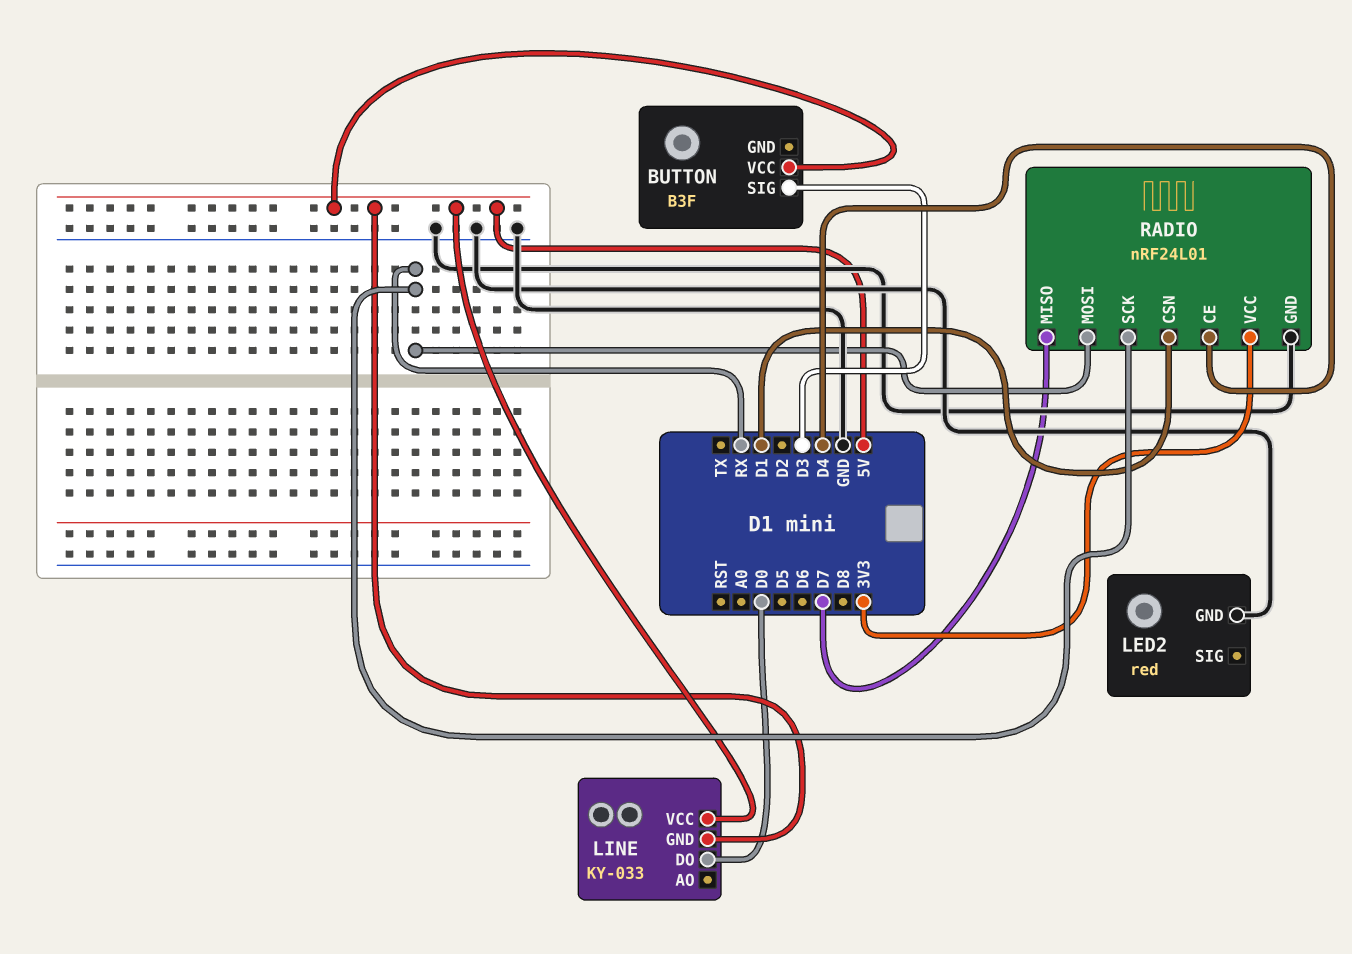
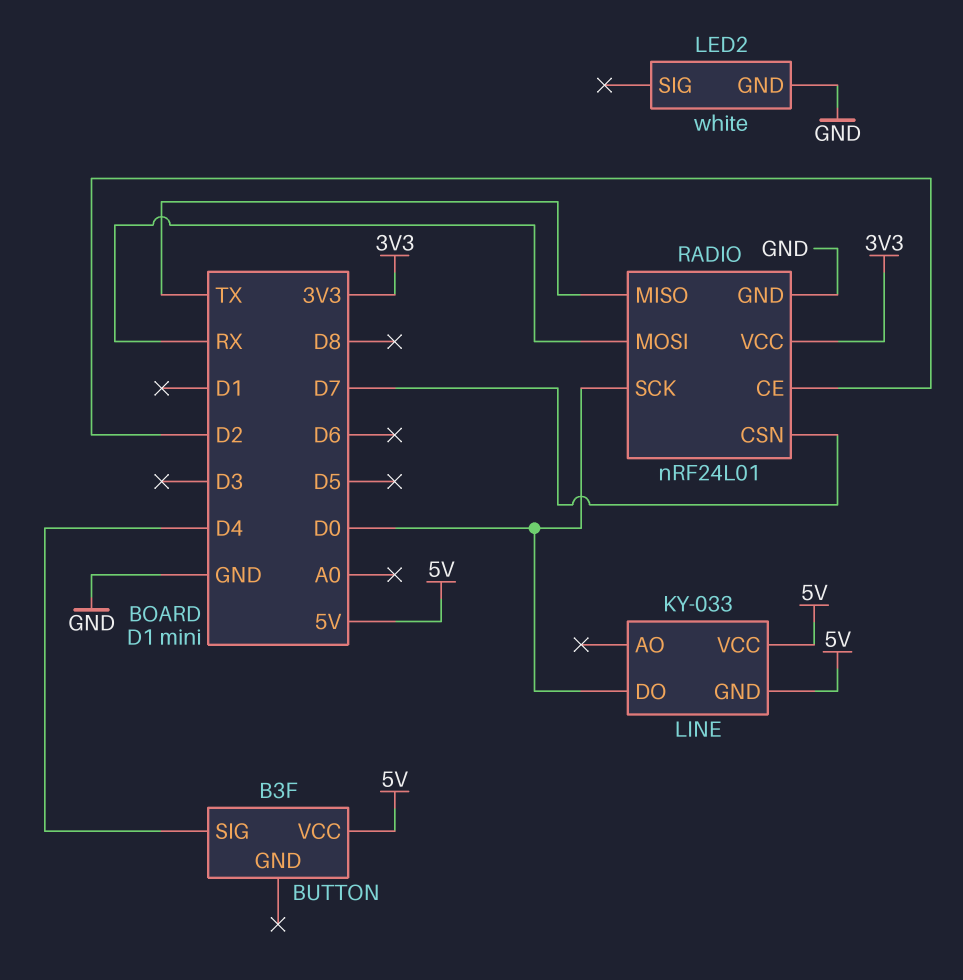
BUTTON pin SIG: D3 -> D4
LED2: red -> white
RADIO pin CE: D4 -> D2
RADIO pin CSN: D1 -> D7
RADIO pin MISO: D7 -> TX
RADIO pin SCK: RX -> D0

